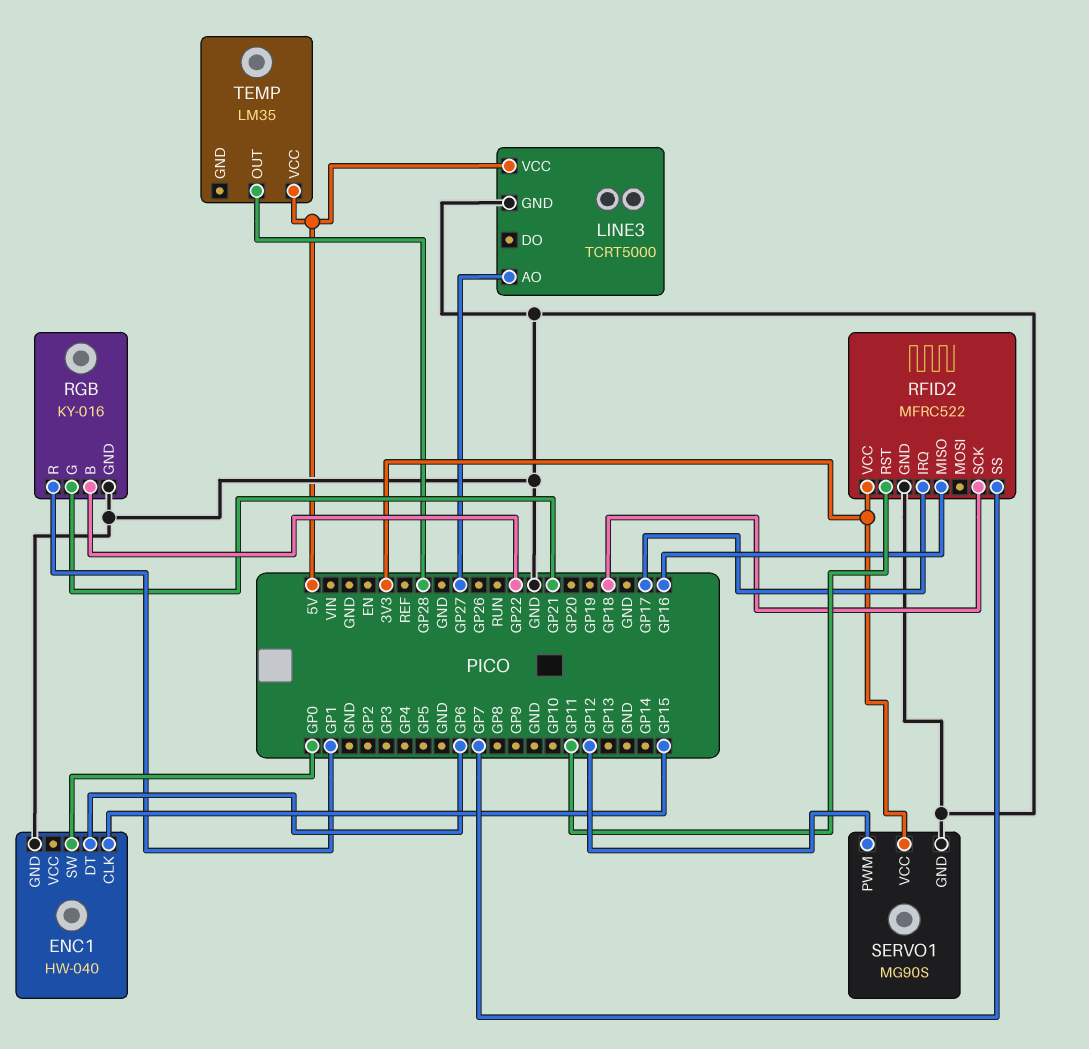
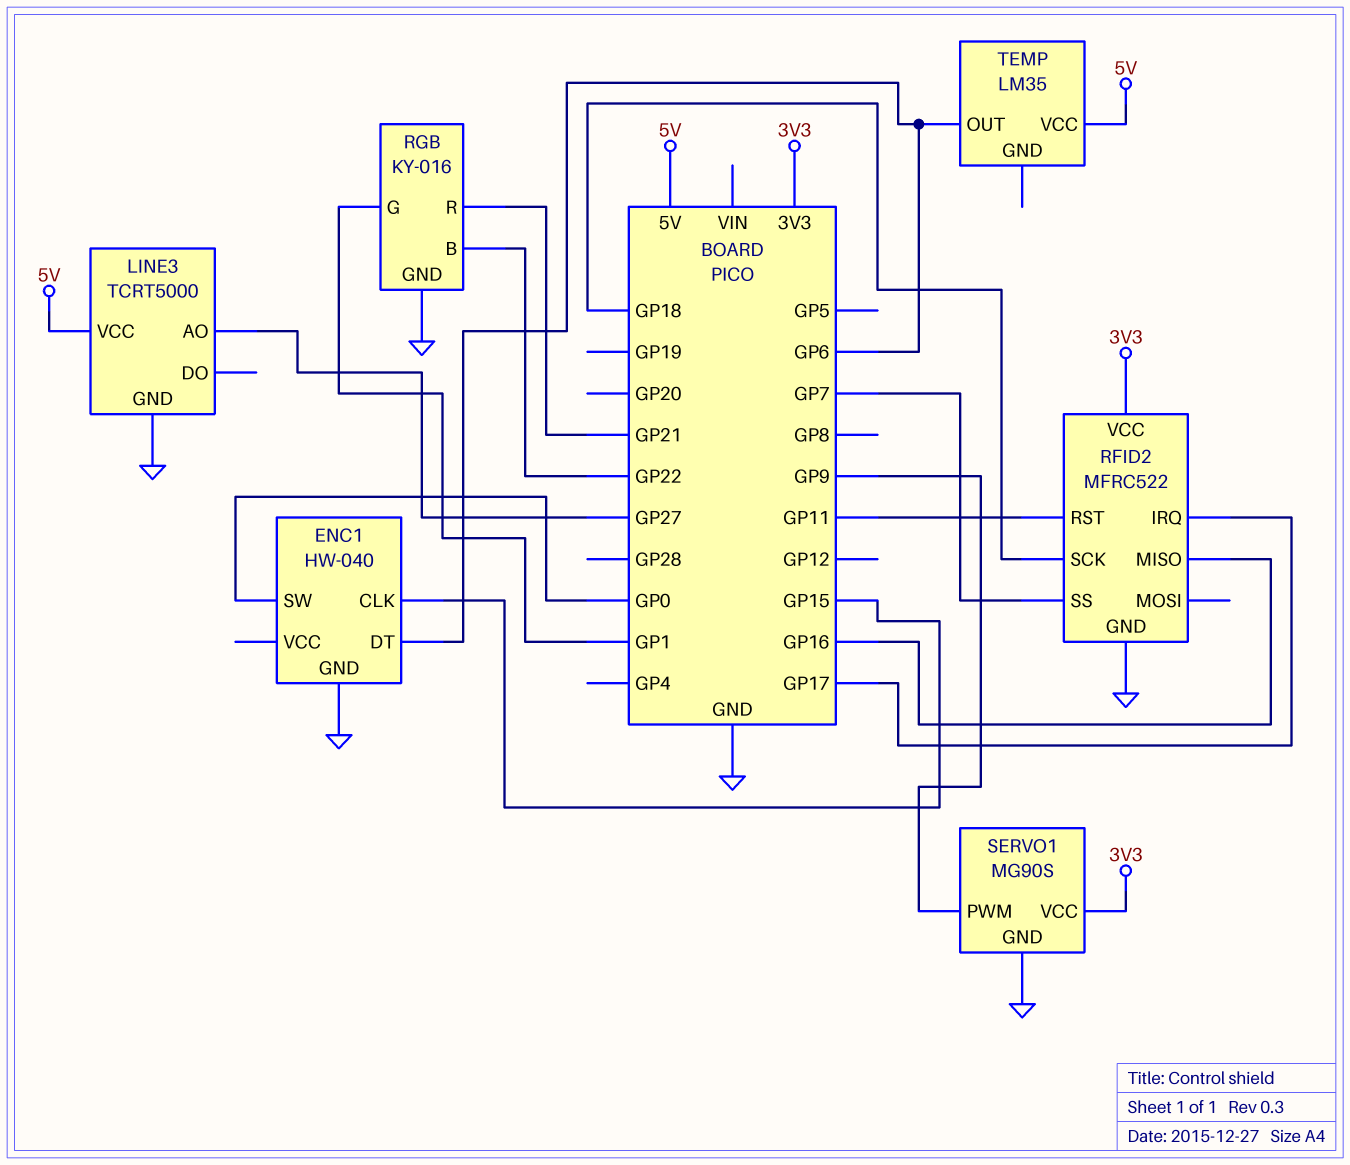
RGB pin G: GP21 -> GP1
RGB pin R: GP1 -> GP21
SERVO1 pin PWM: GP12 -> GP9
TEMP pin OUT: GP28 -> GP6

